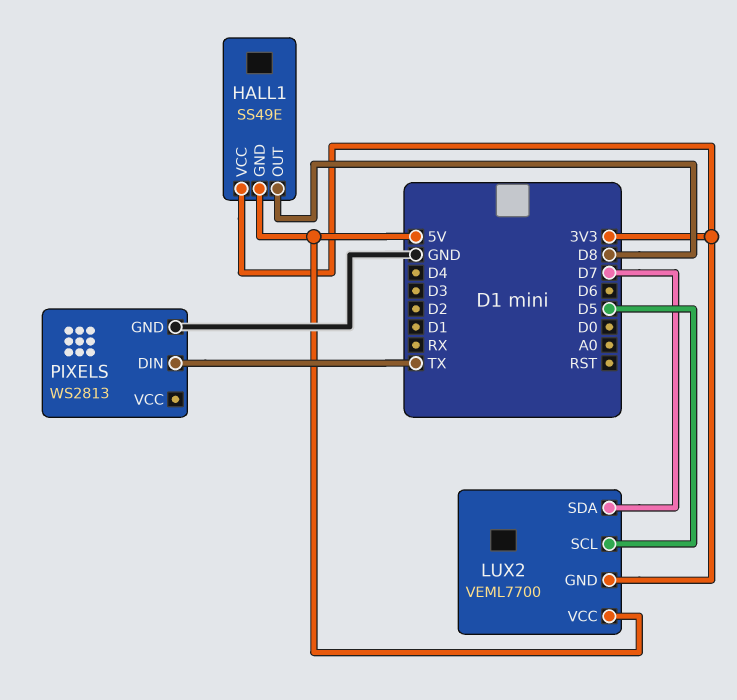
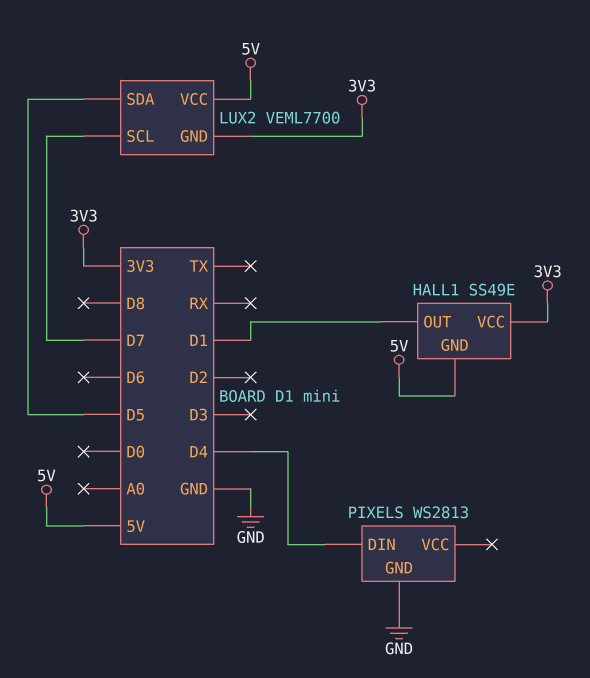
HALL1 pin OUT: D8 -> D1
LUX2 pin SCL: D5 -> D7
LUX2 pin SDA: D7 -> D5
PIXELS pin DIN: TX -> D4

